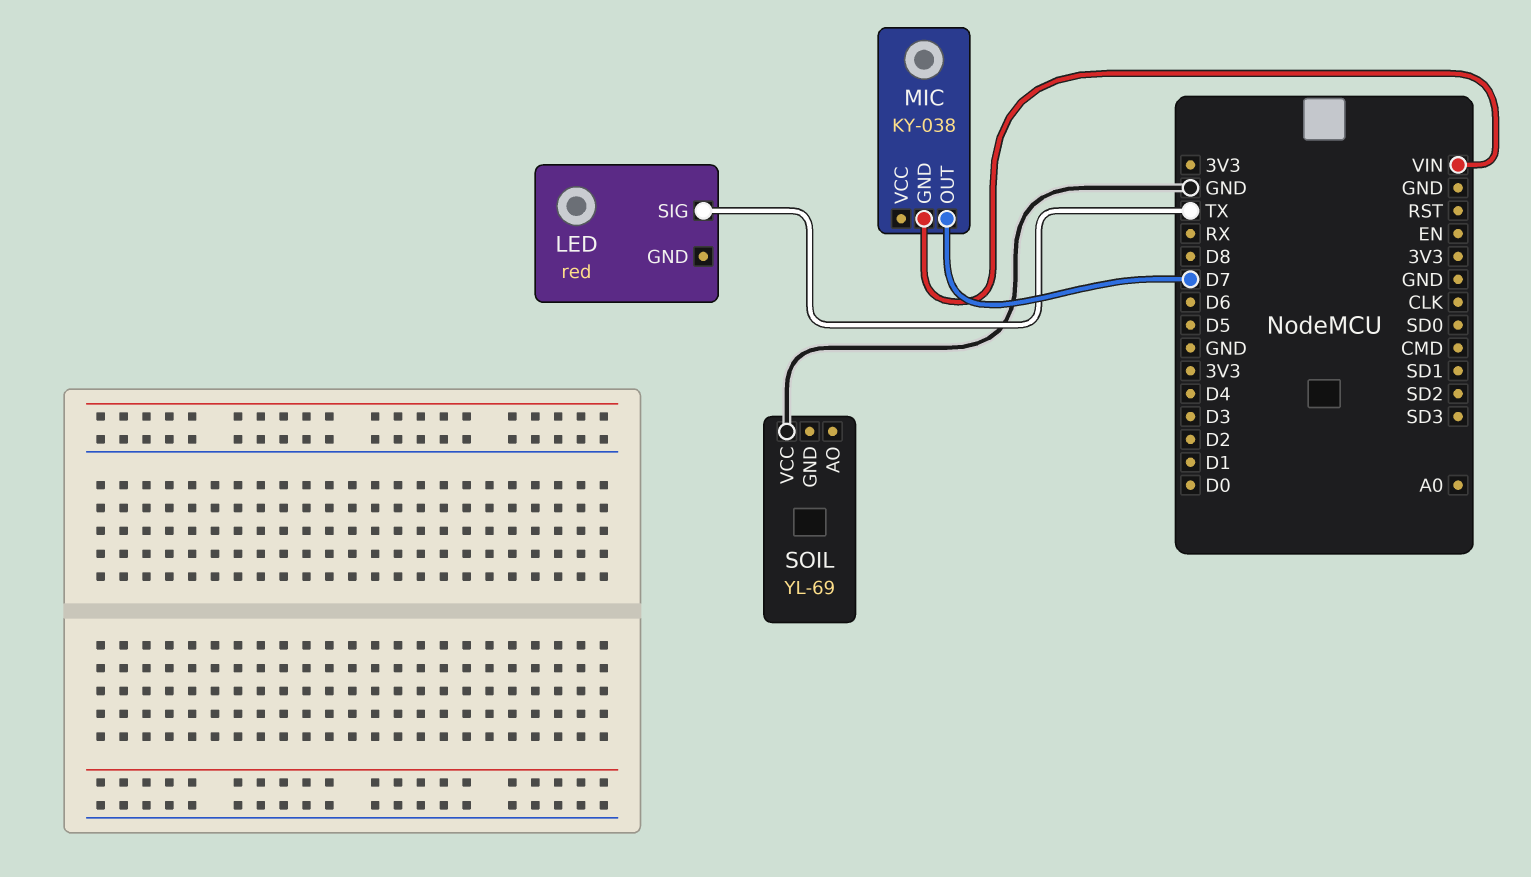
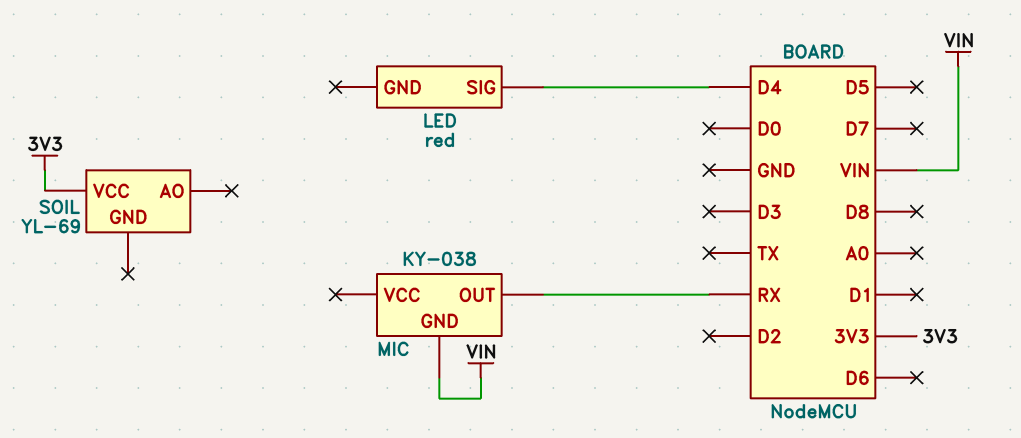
LED pin SIG: TX -> D4
MIC pin OUT: D7 -> RX
SOIL pin VCC: GND -> 3V3

